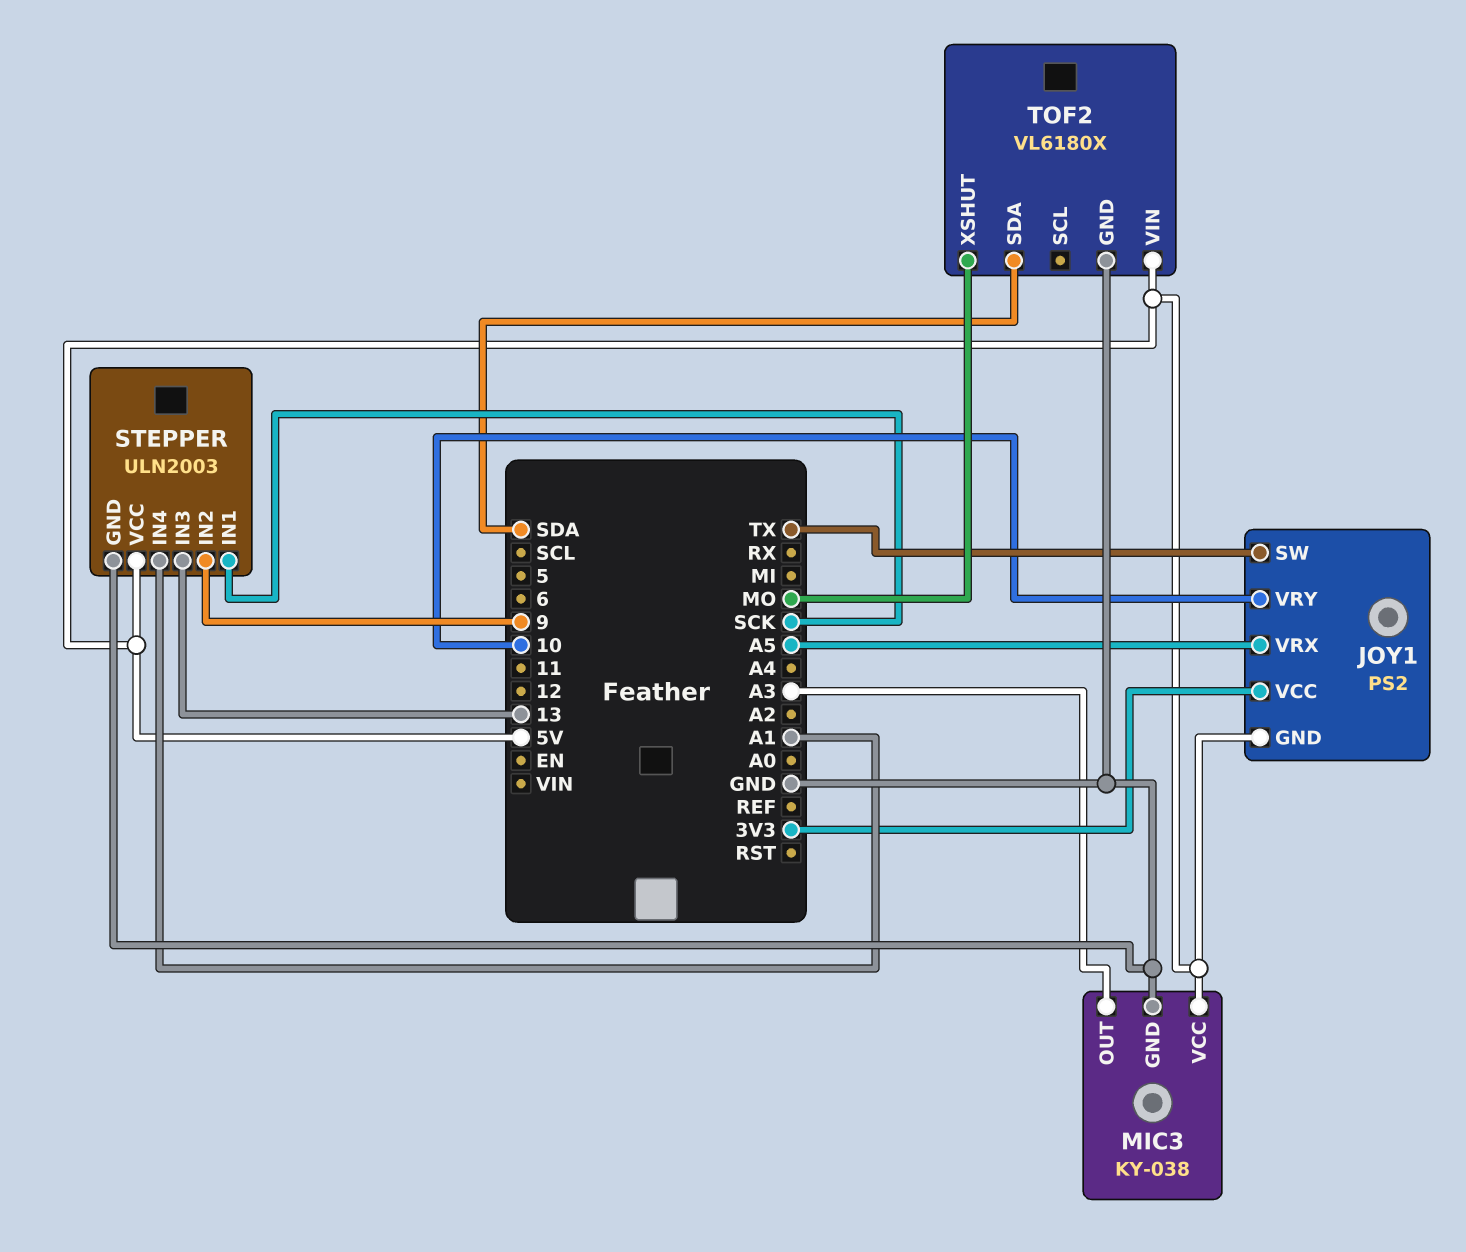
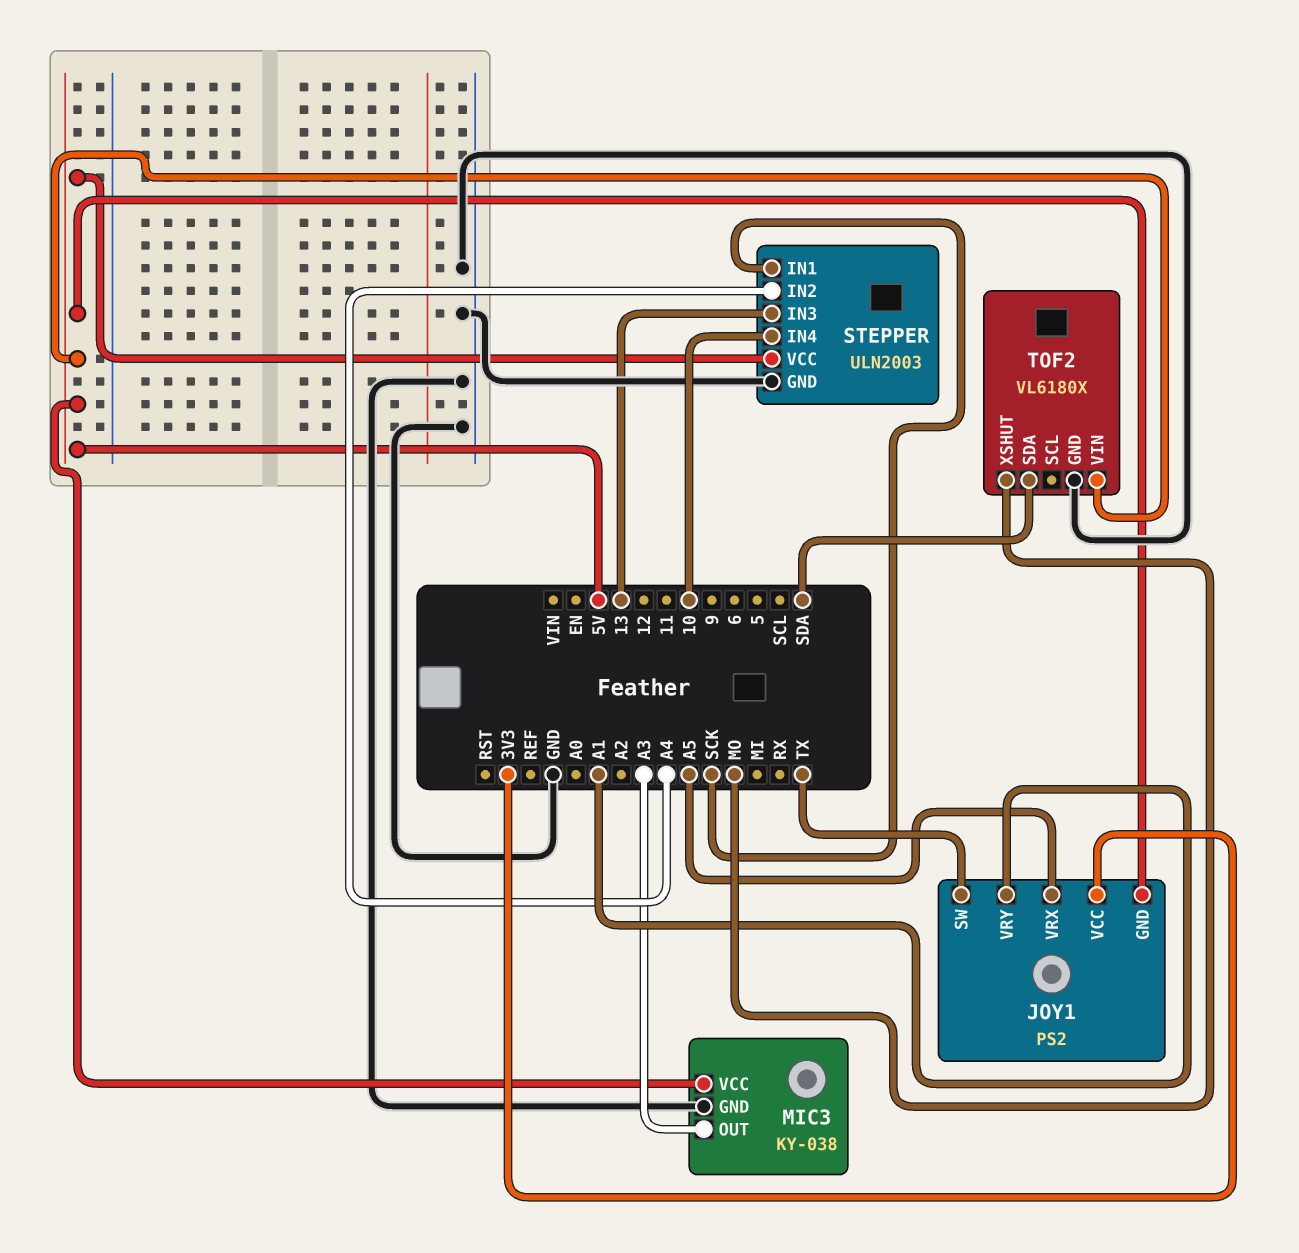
JOY1 pin VRY: 10 -> A1
STEPPER pin IN2: 9 -> A4
STEPPER pin IN4: A1 -> 10

